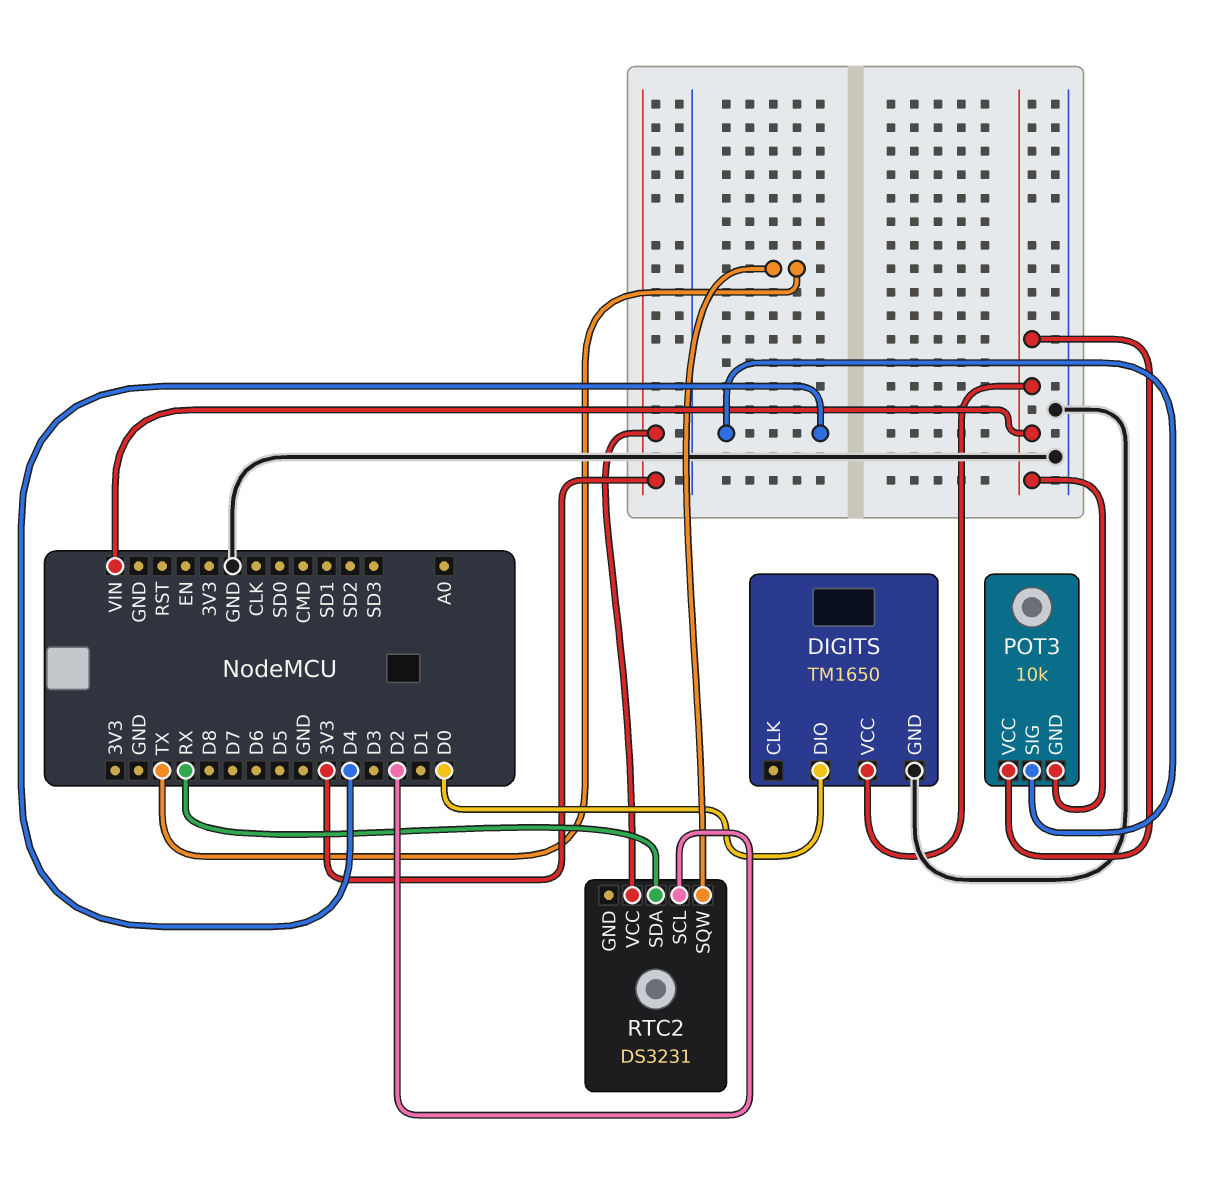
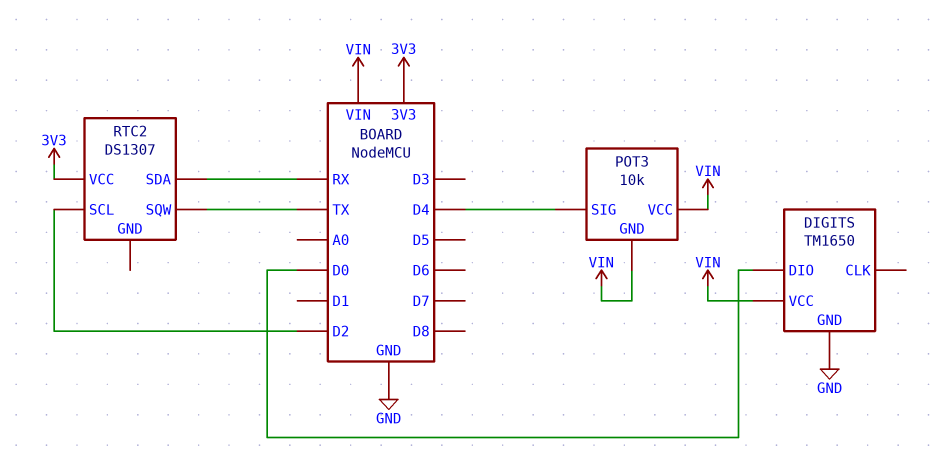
RTC2: DS3231 -> DS1307

